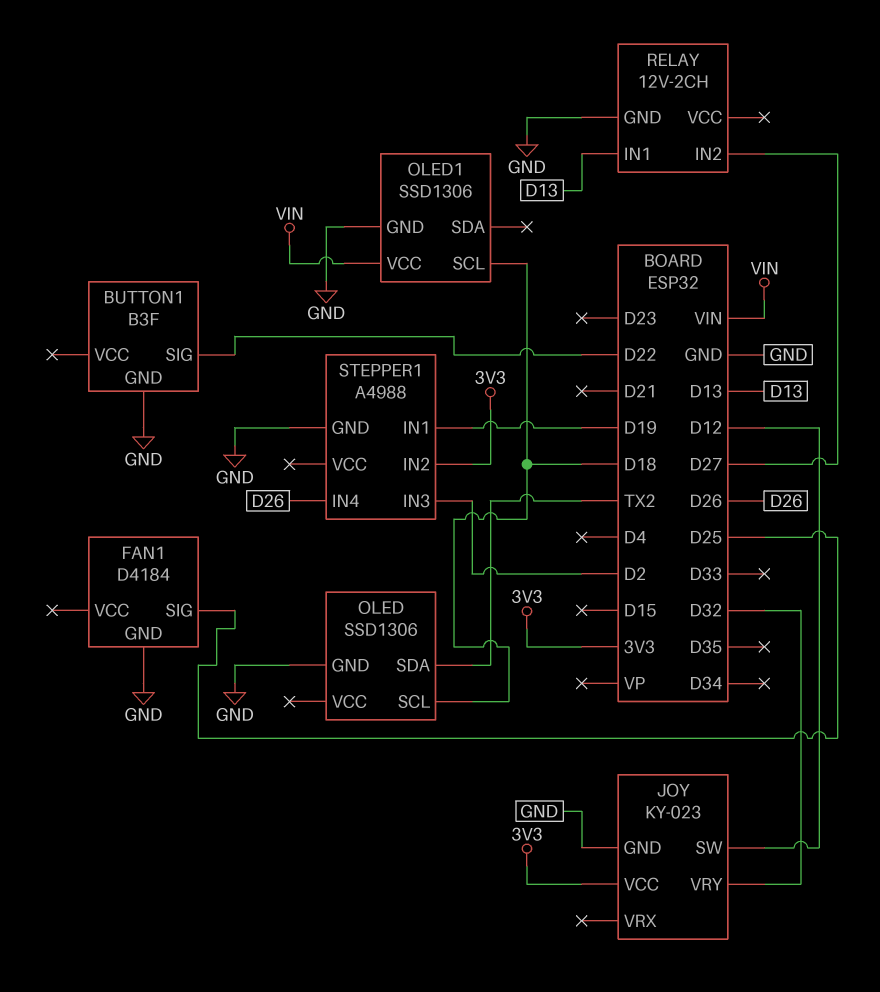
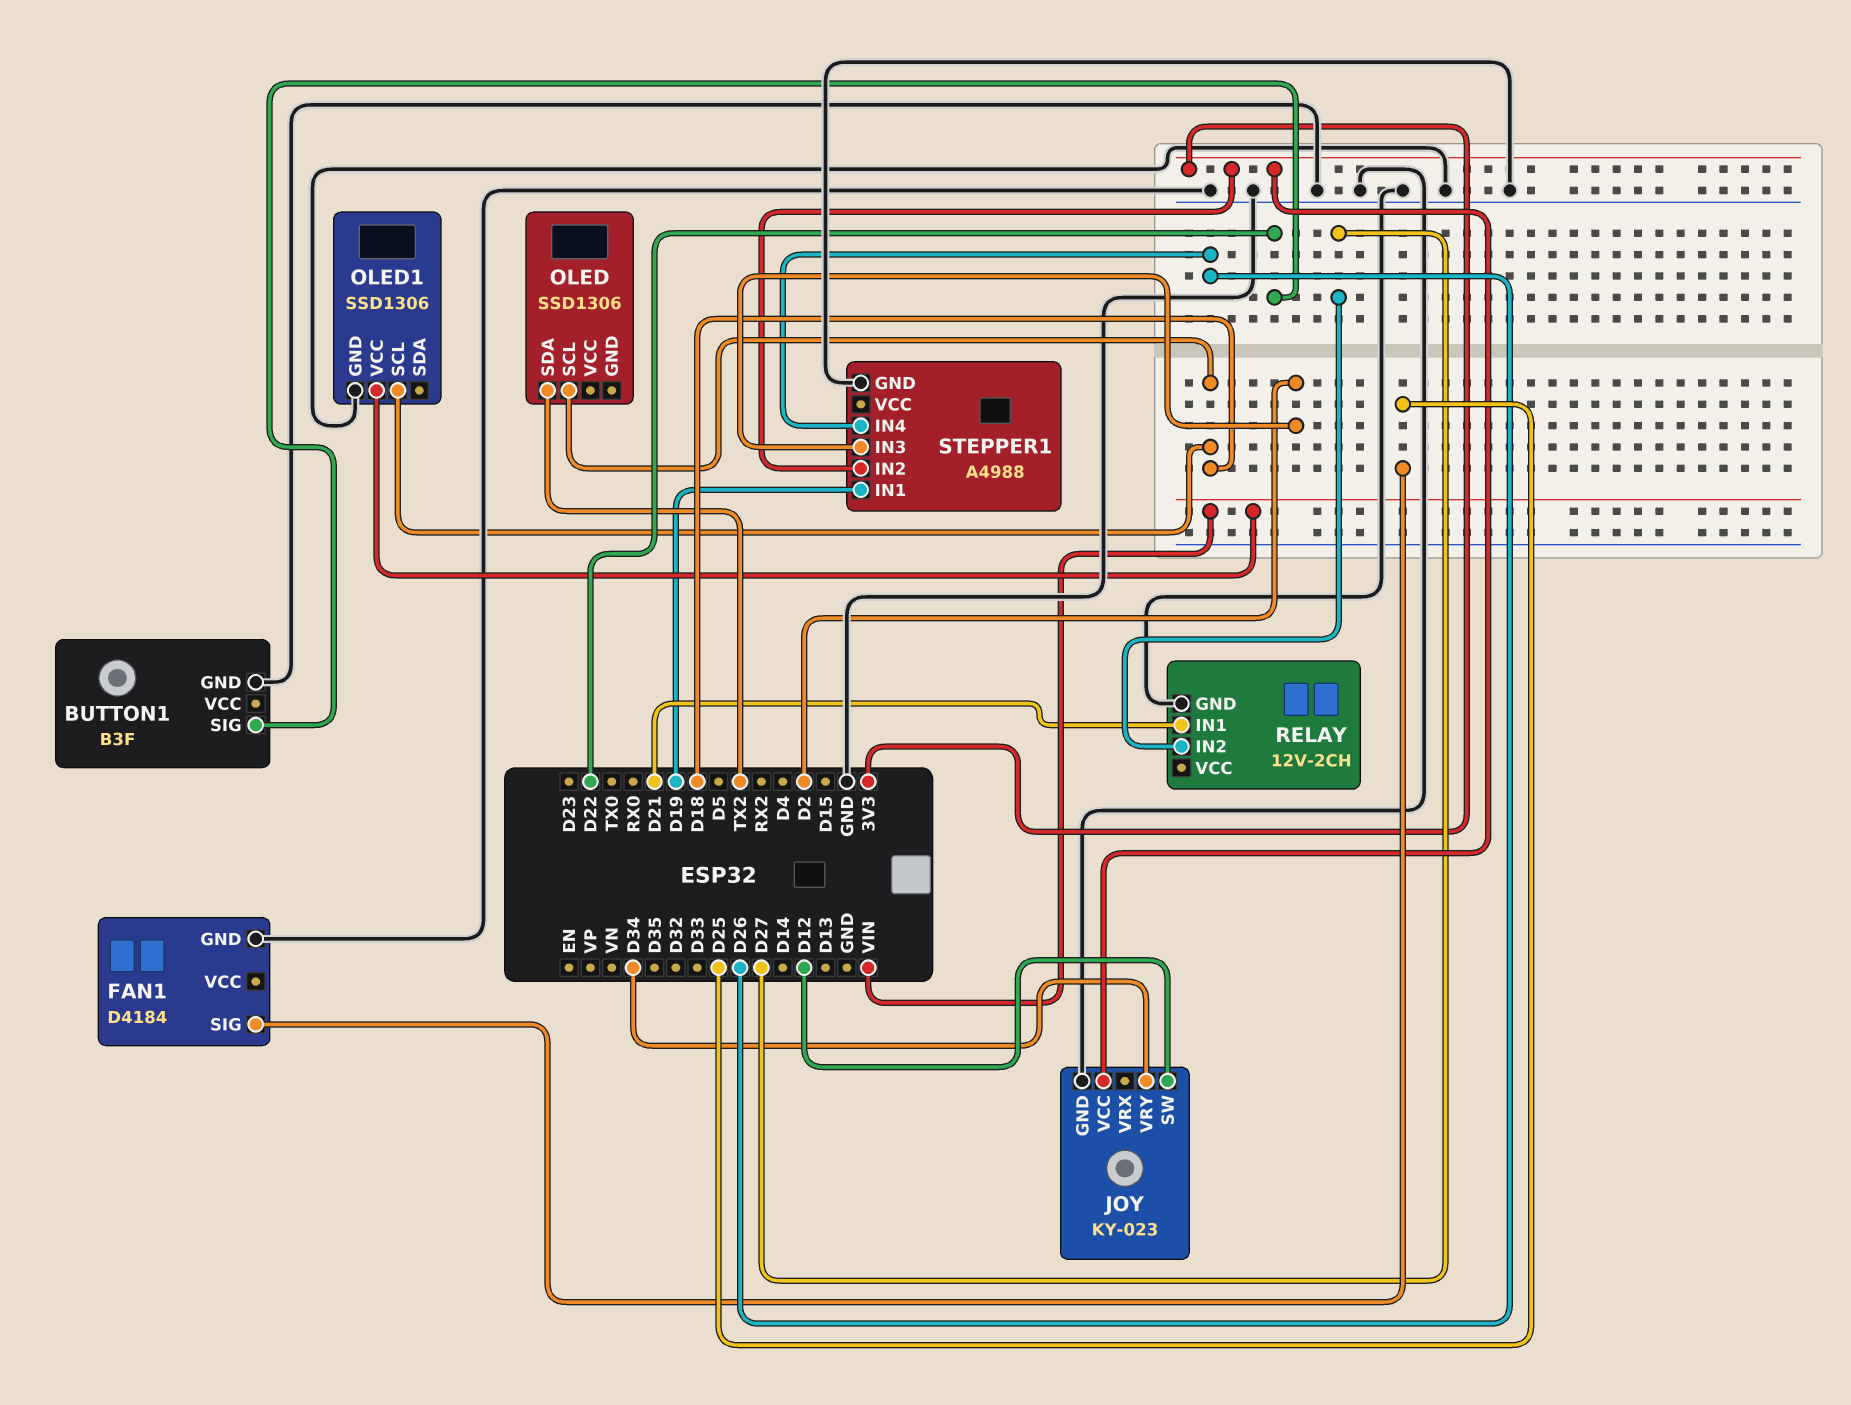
JOY pin VRY: D32 -> D34
OLED pin GND: GND -> none
RELAY pin IN1: D13 -> D21

